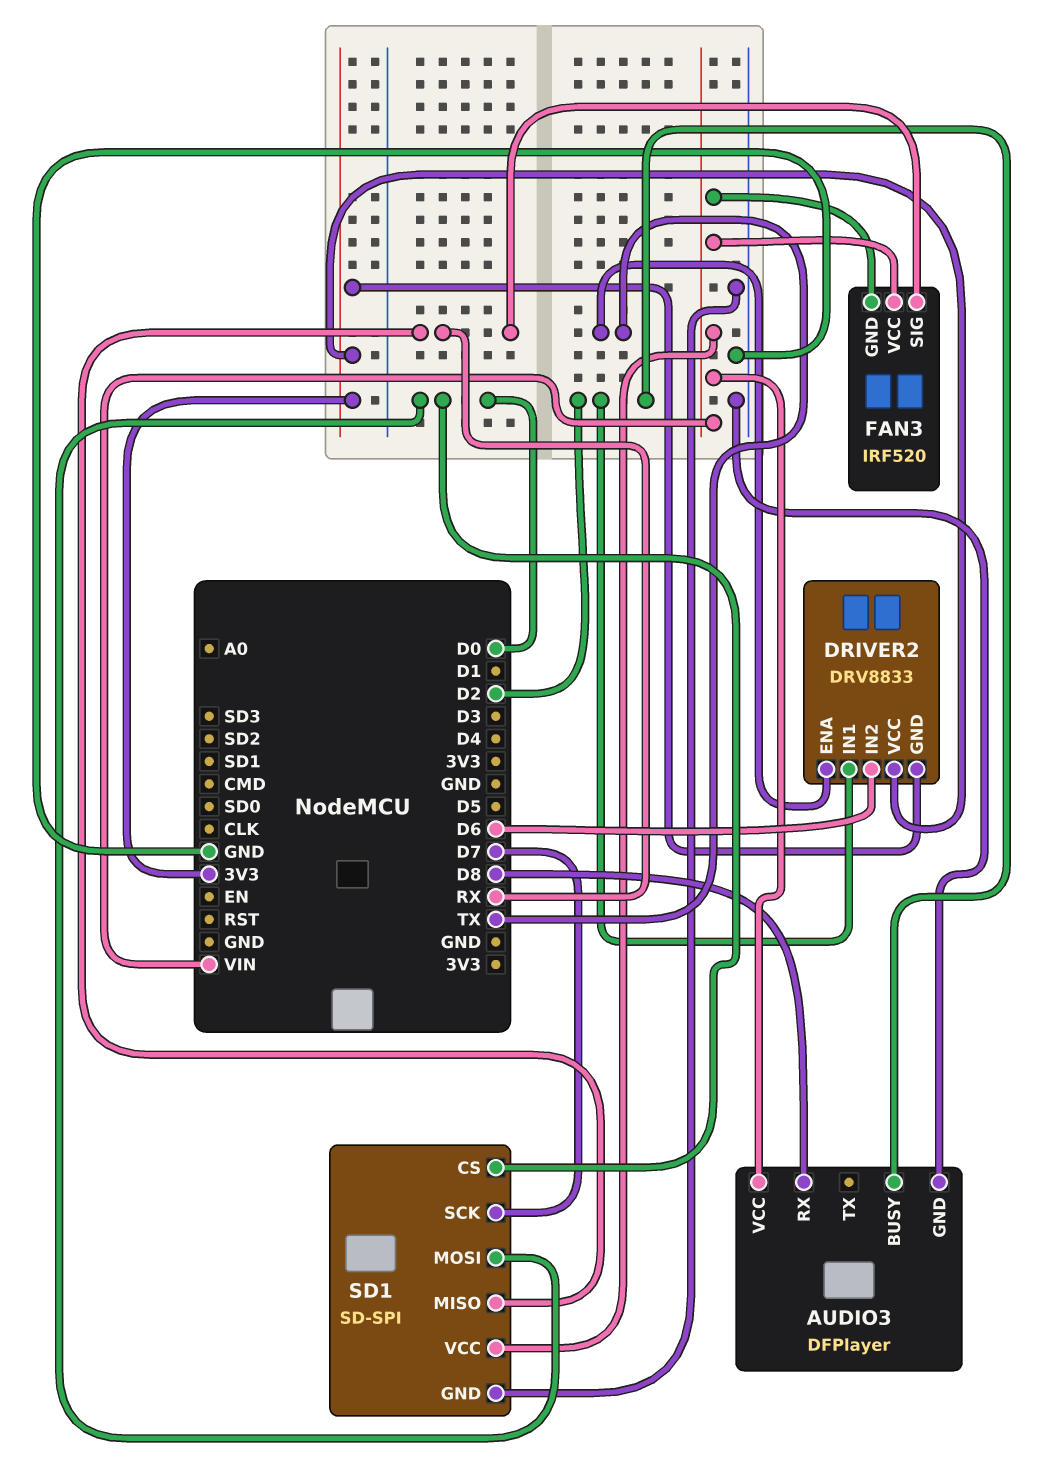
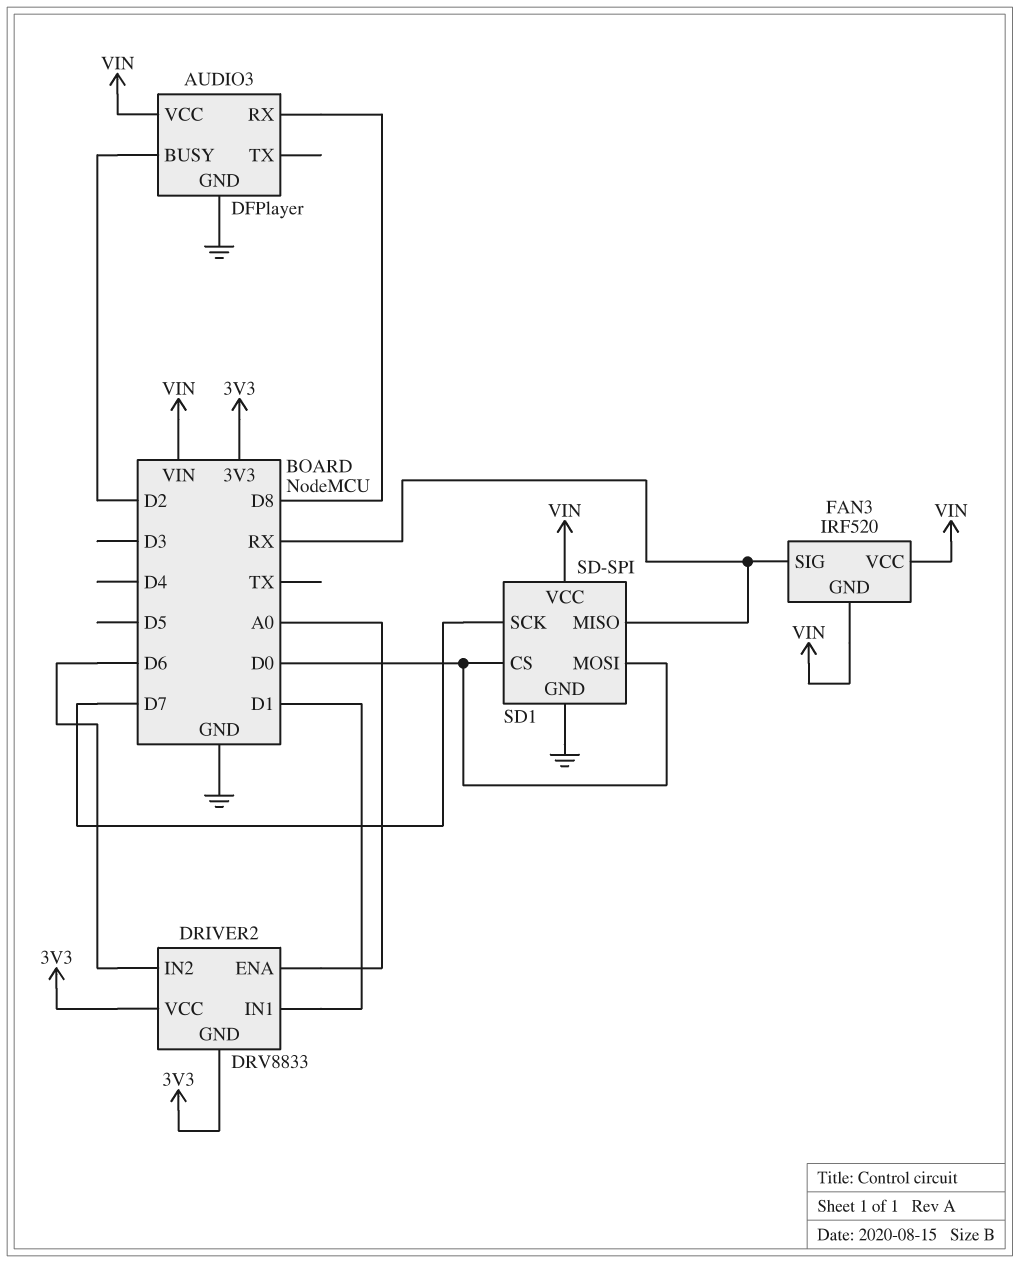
DRIVER2 pin ENA: TX -> A0
DRIVER2 pin IN1: D2 -> D1

